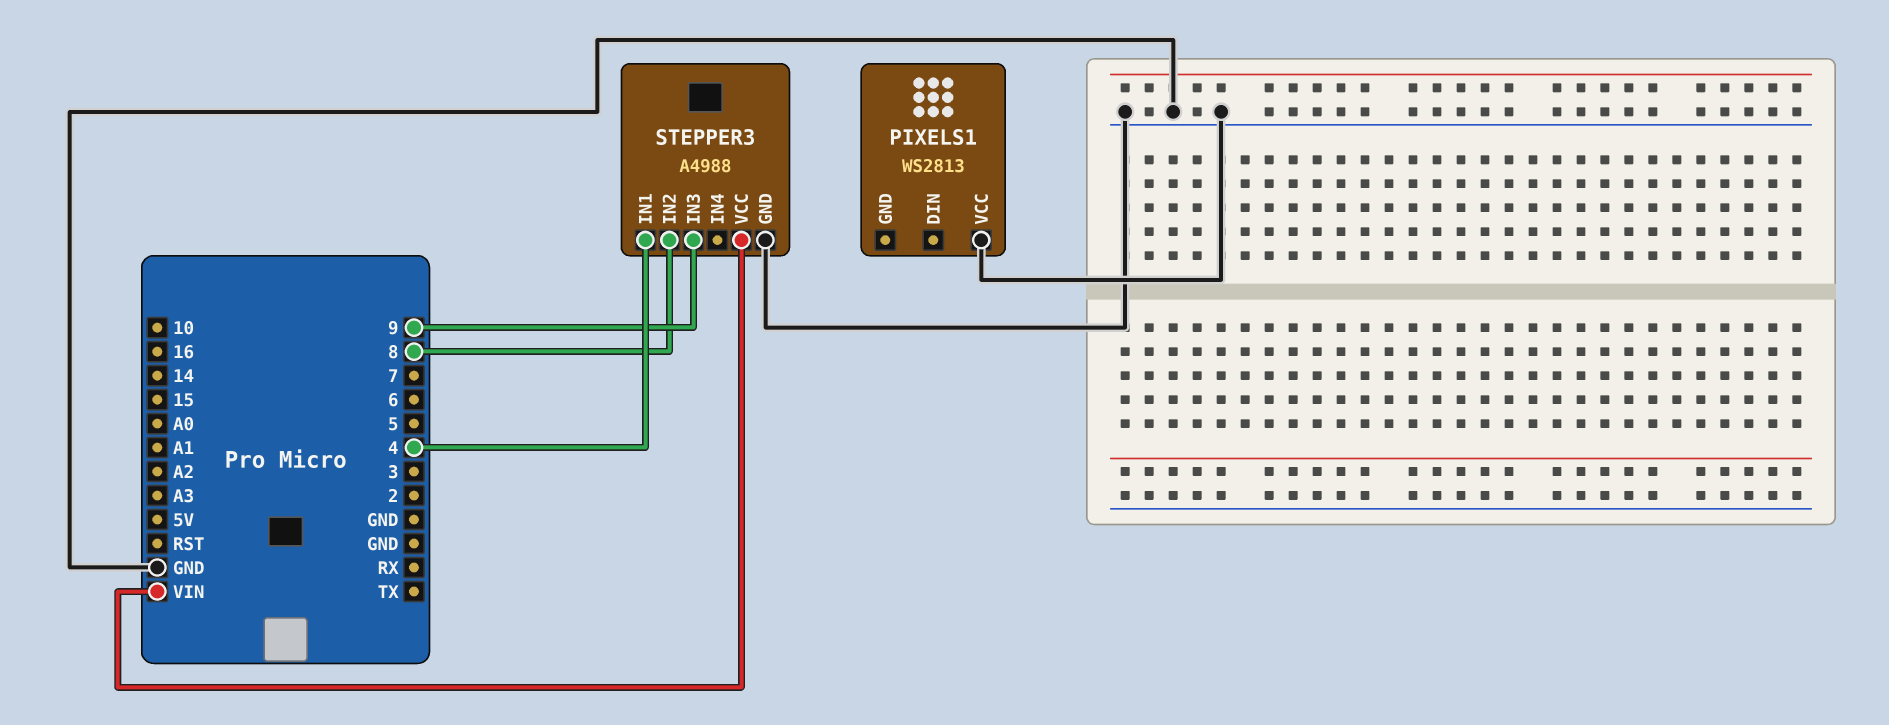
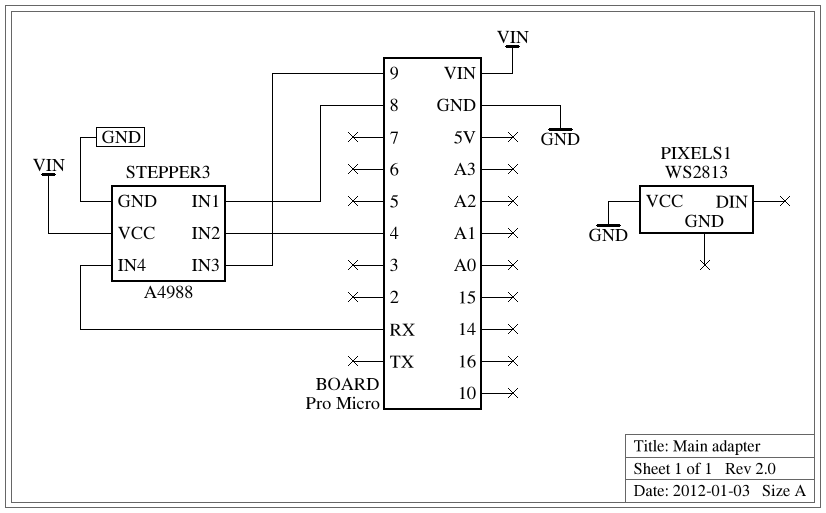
STEPPER3 pin IN1: 4 -> 8
STEPPER3 pin IN2: 8 -> 4
STEPPER3 pin IN4: none -> RX

